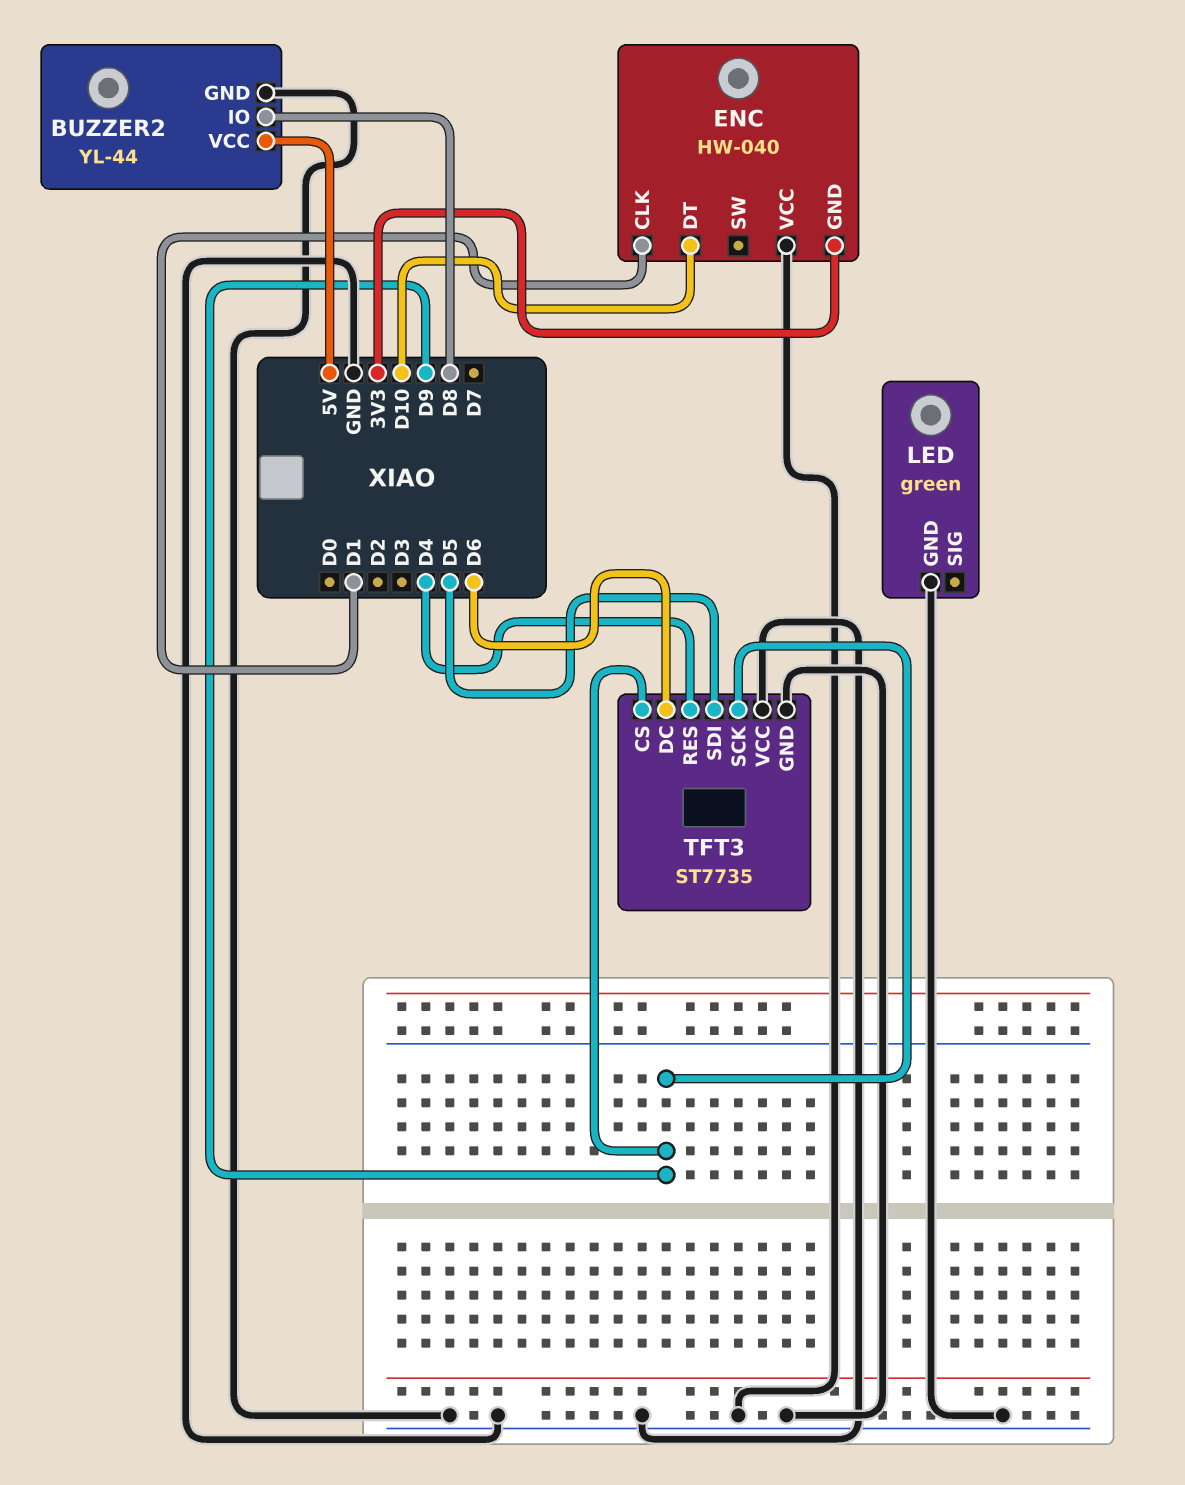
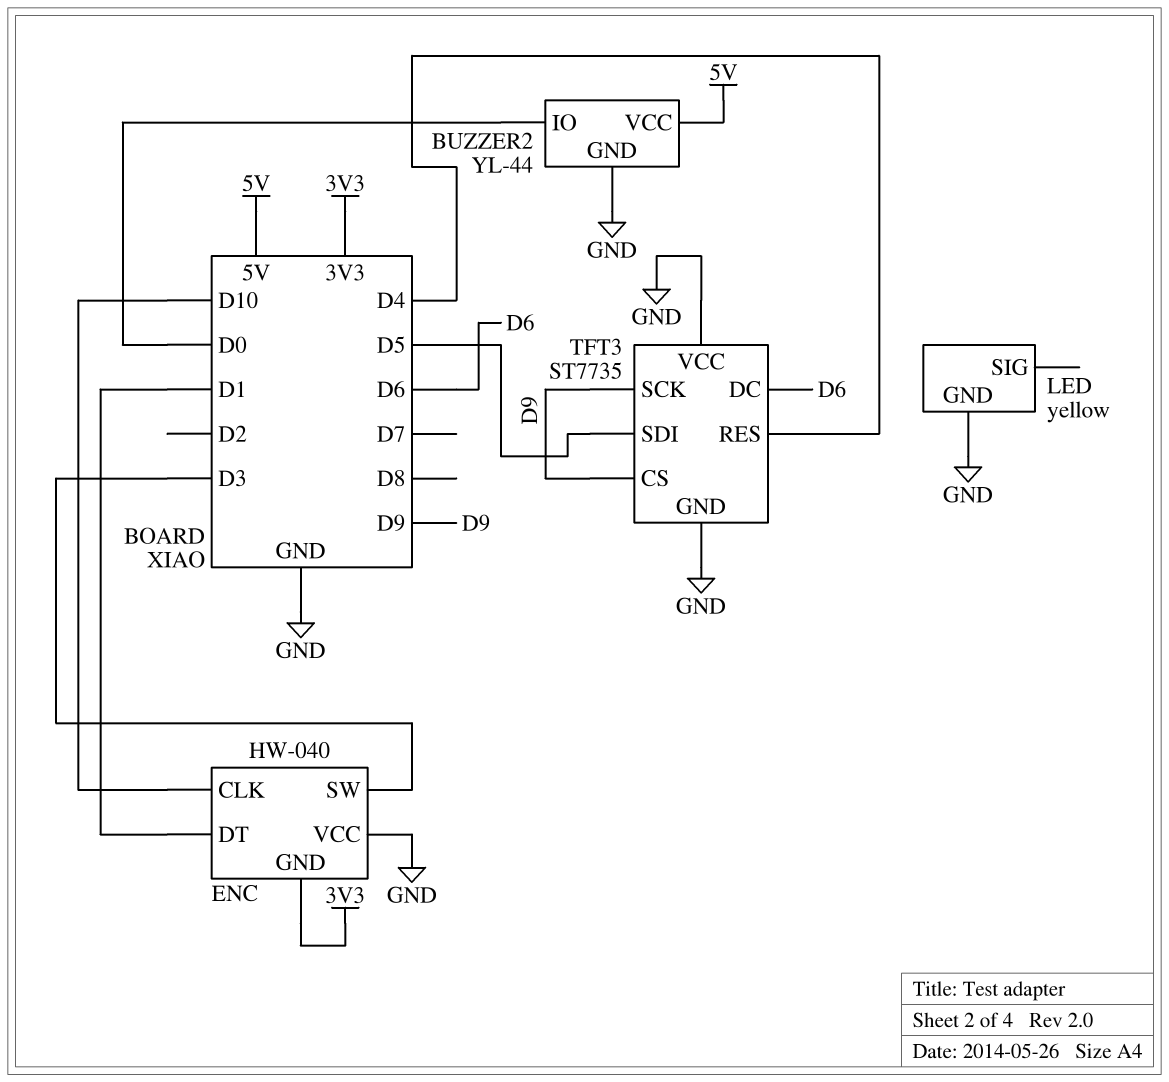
BUZZER2 pin IO: D8 -> D0
ENC pin CLK: D1 -> D10
ENC pin DT: D10 -> D1
ENC pin SW: none -> D3
LED: green -> yellow

